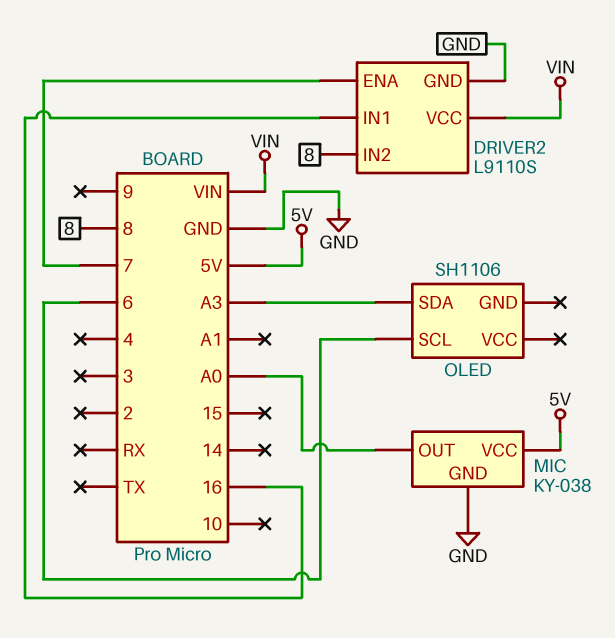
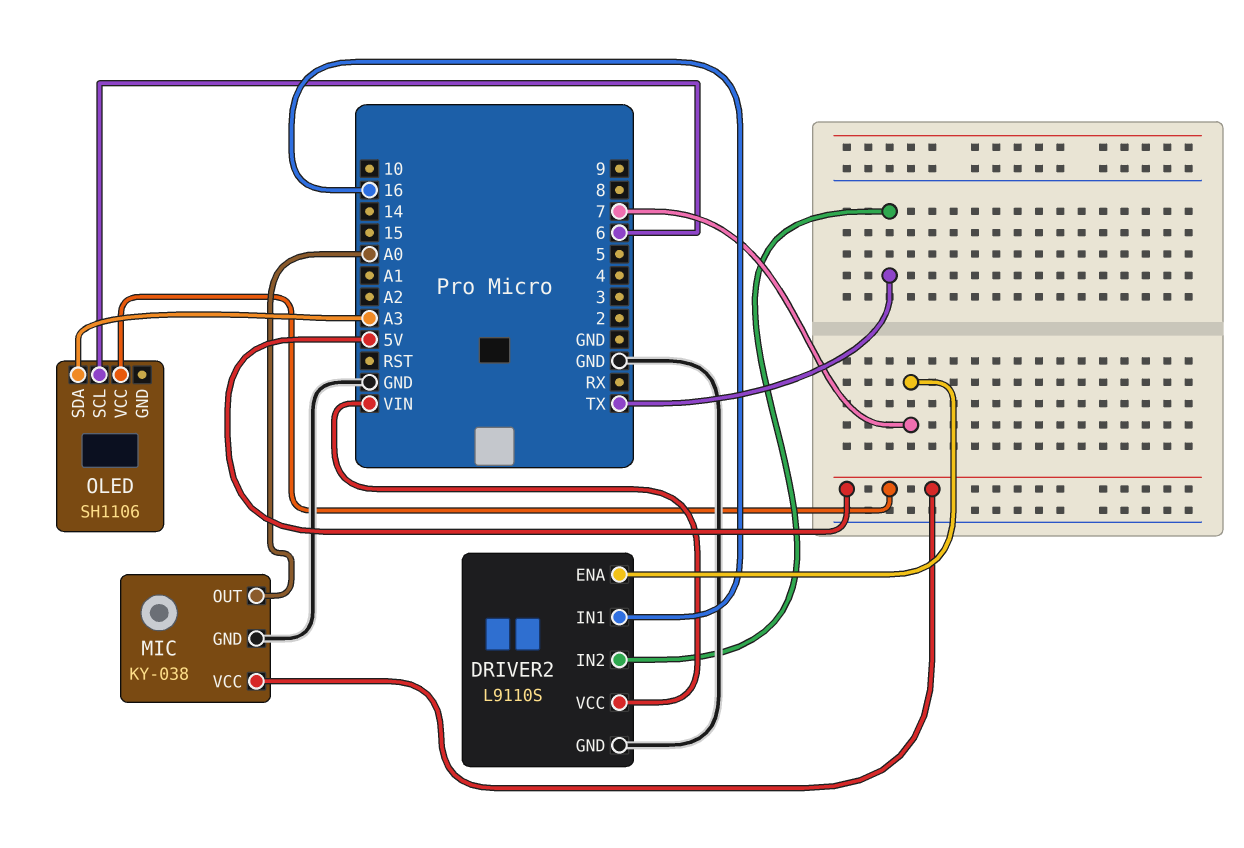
DRIVER2 pin IN2: 8 -> TX
OLED pin VCC: none -> 5V

